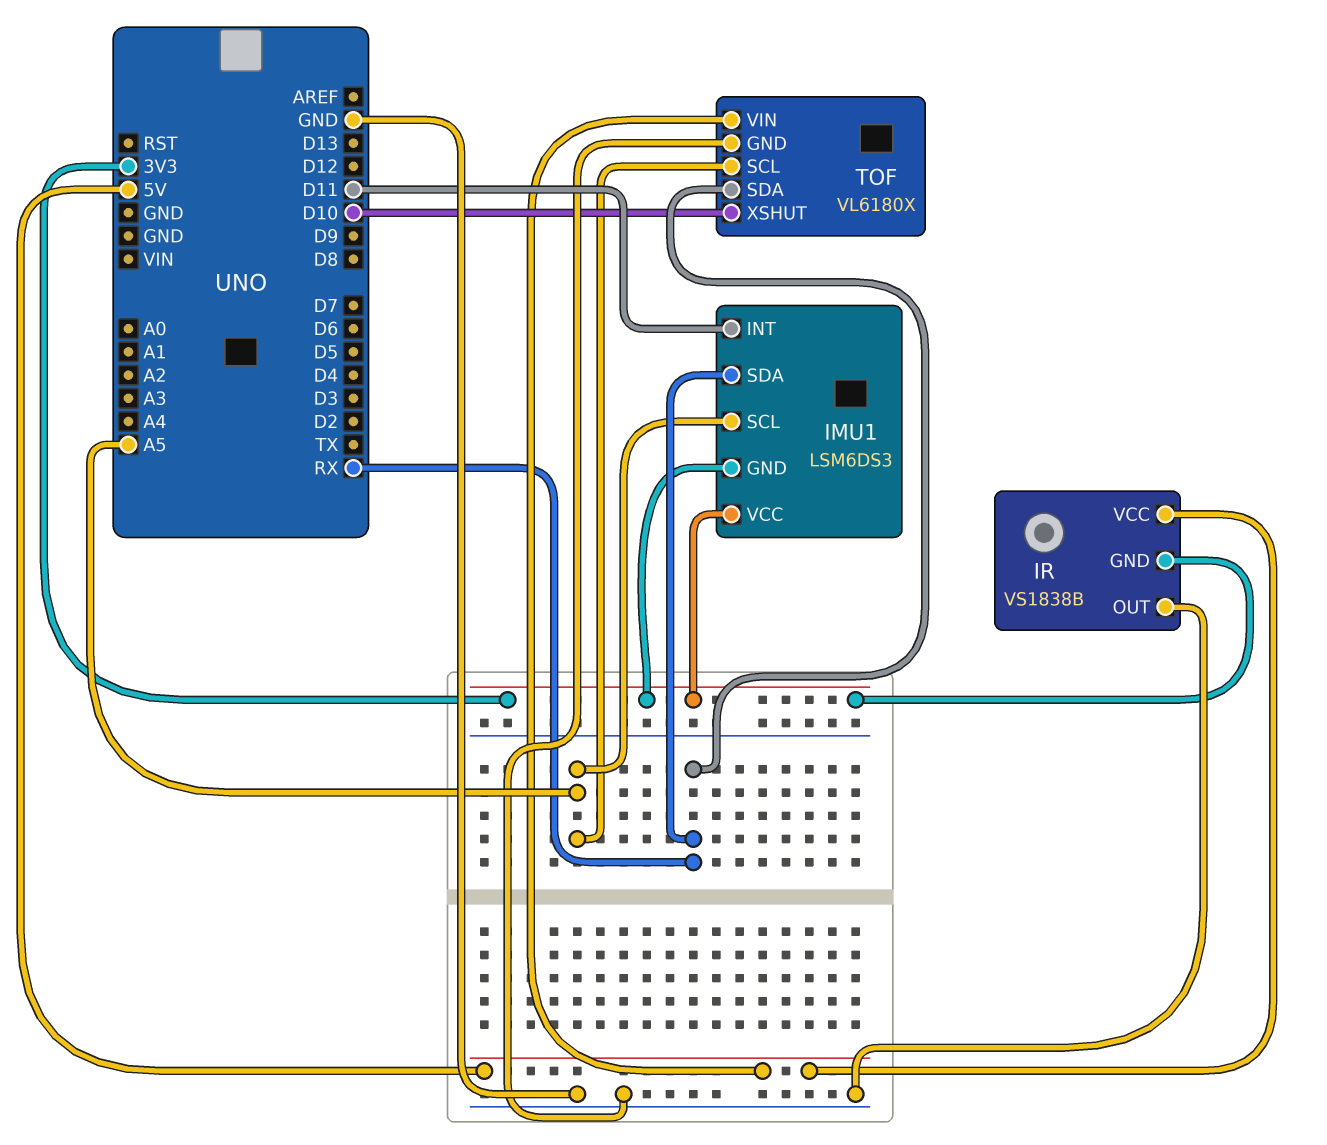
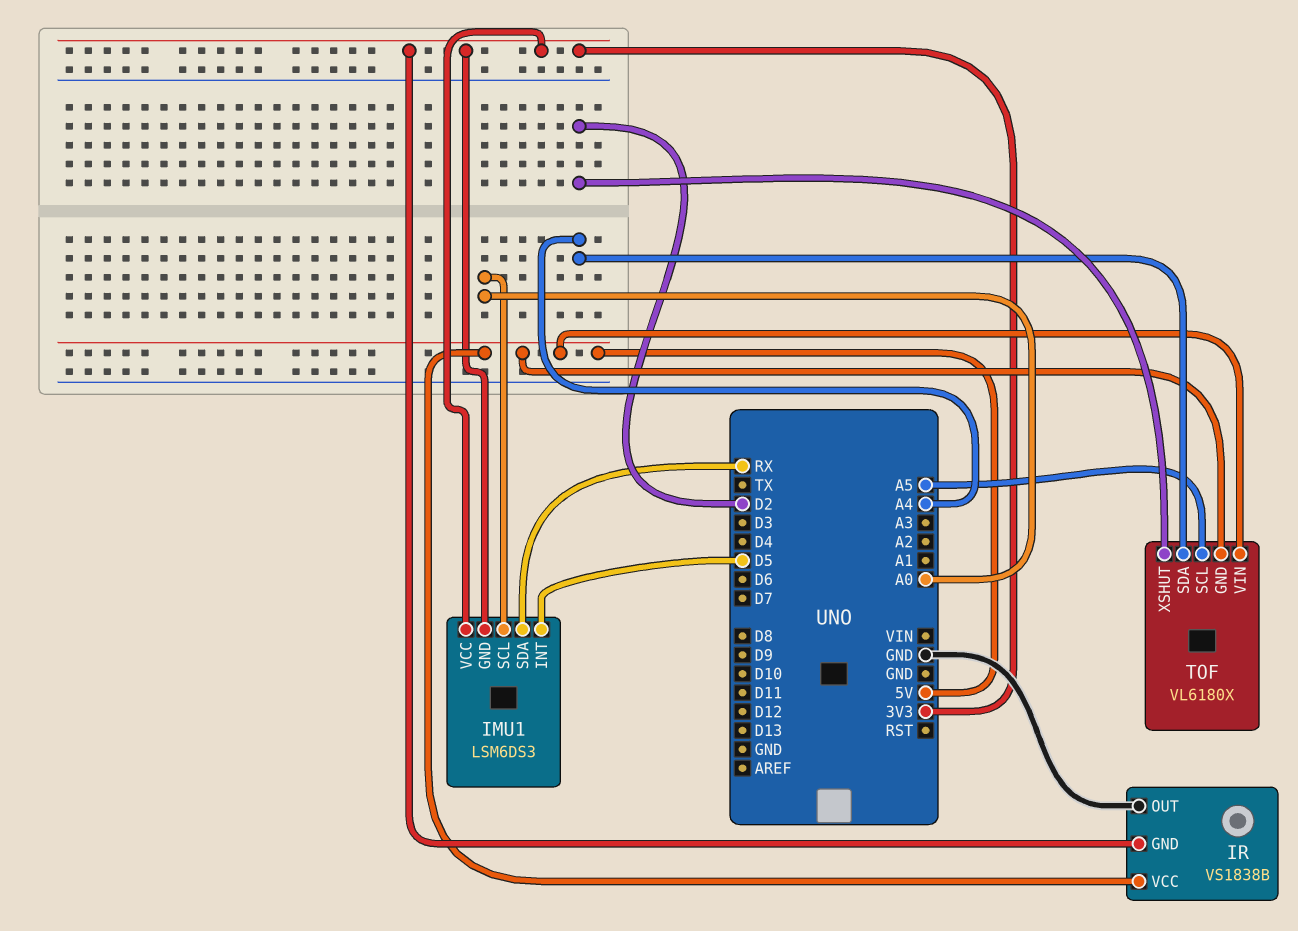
IMU1 pin INT: D11 -> D5
IMU1 pin SCL: A5 -> A0
TOF pin GND: GND -> 5V
TOF pin SDA: RX -> A4
TOF pin XSHUT: D10 -> D2

